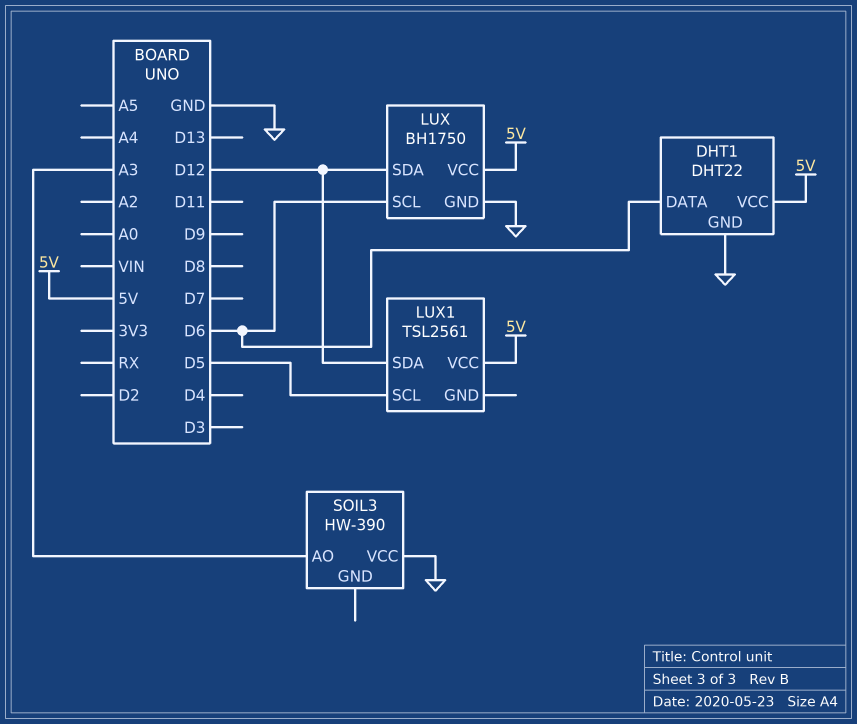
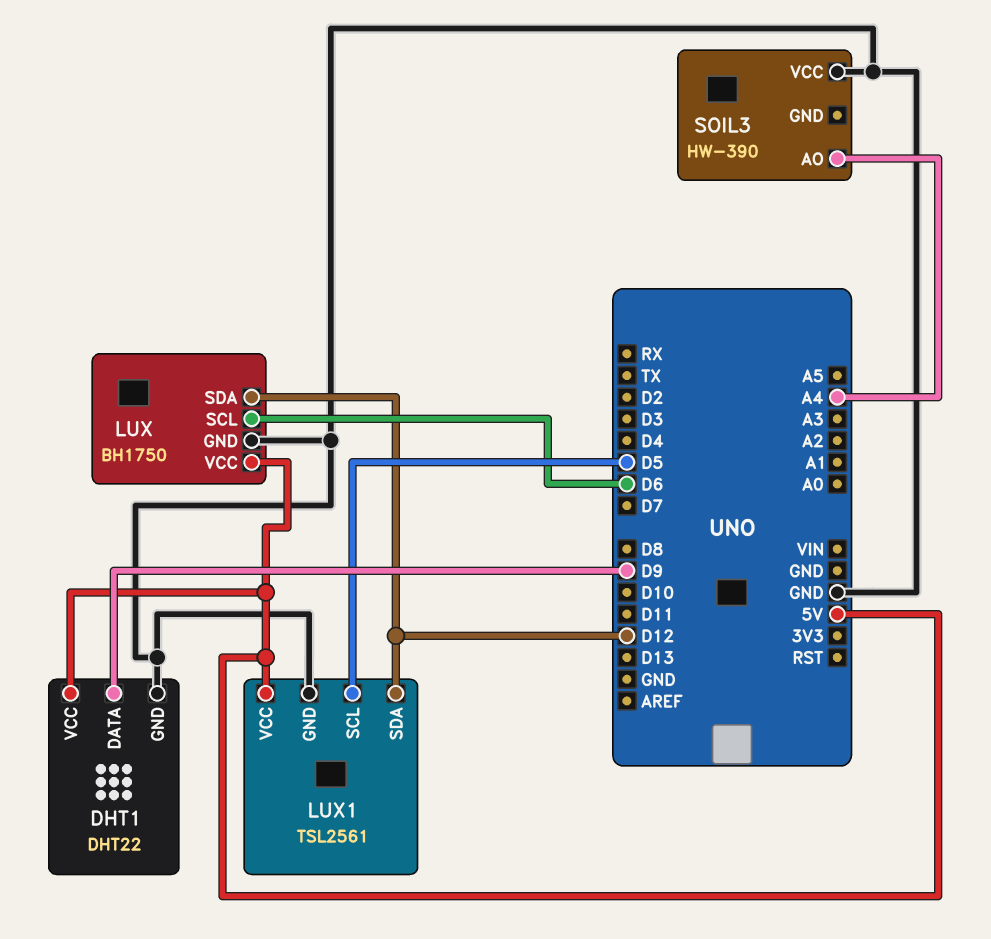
DHT1 pin DATA: D6 -> D9
LUX1 pin GND: none -> GND
SOIL3 pin AO: A3 -> A4

